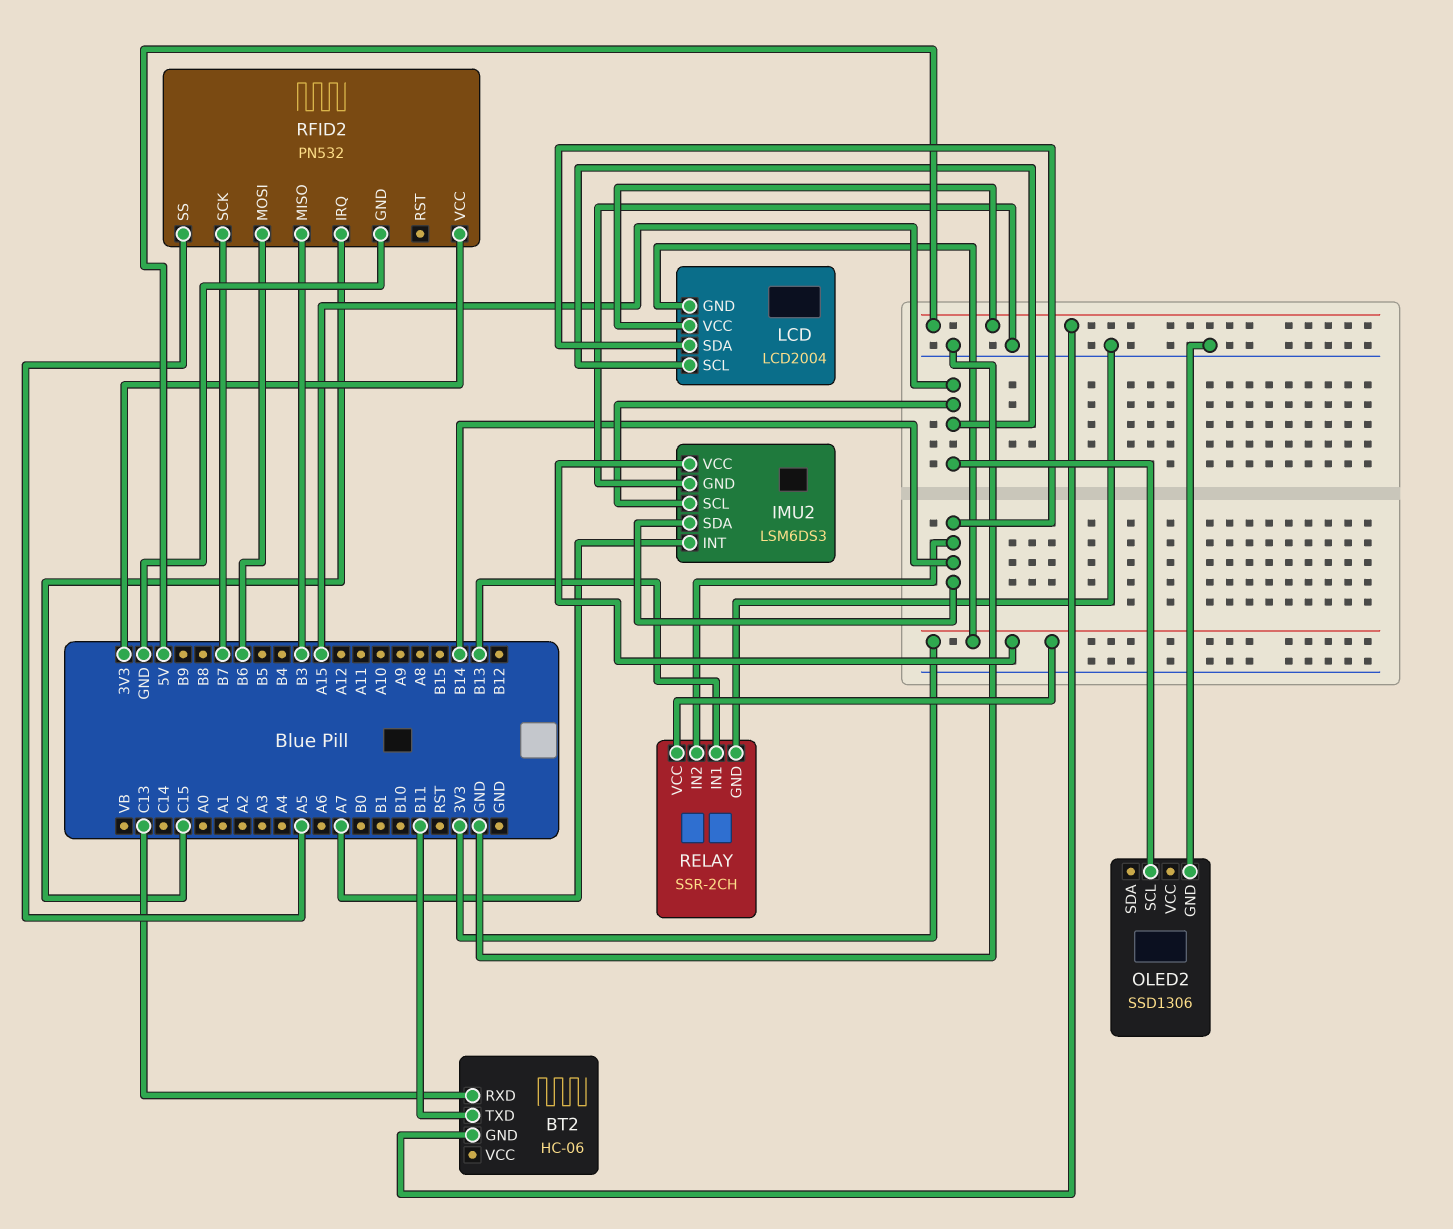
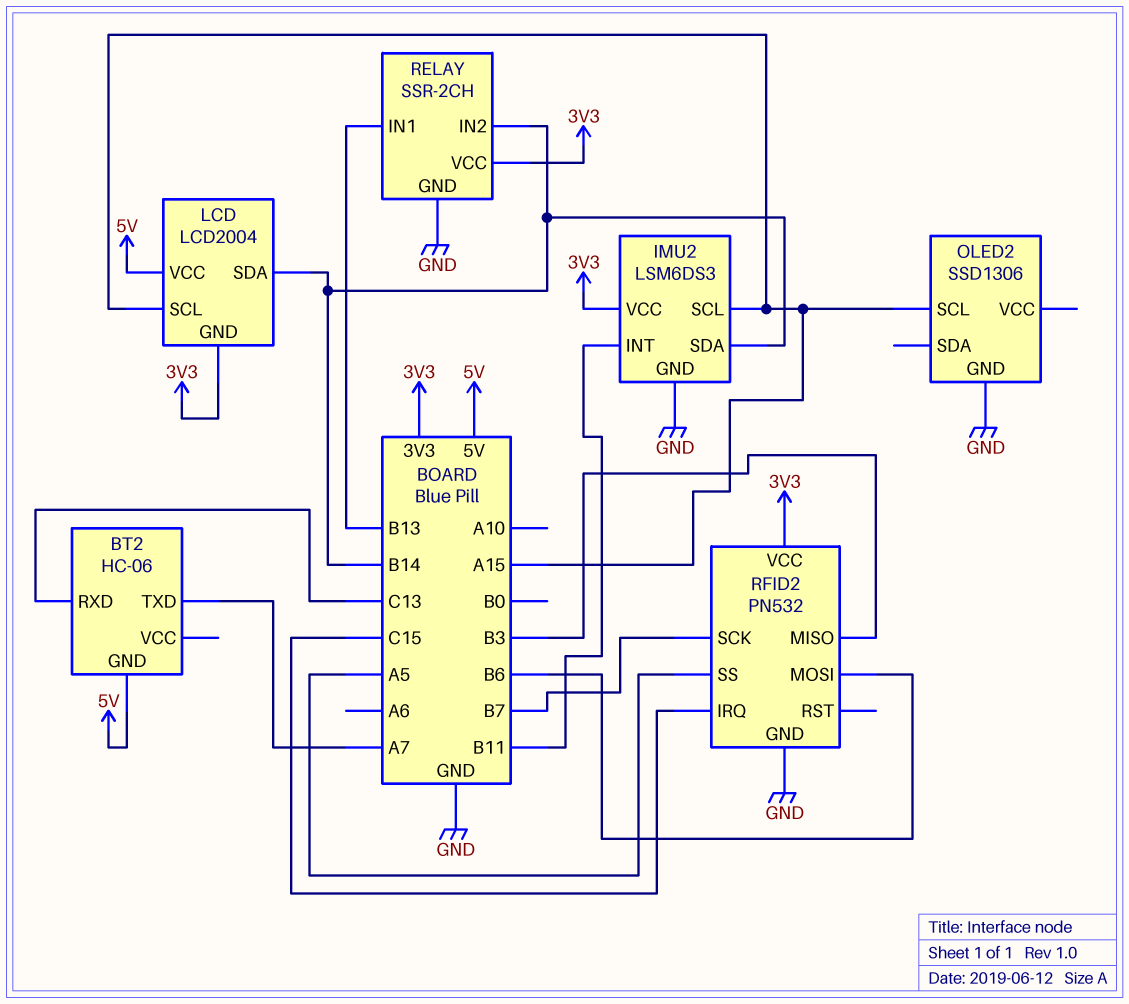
BT2 pin TXD: B11 -> A7
IMU2 pin INT: A7 -> B11

